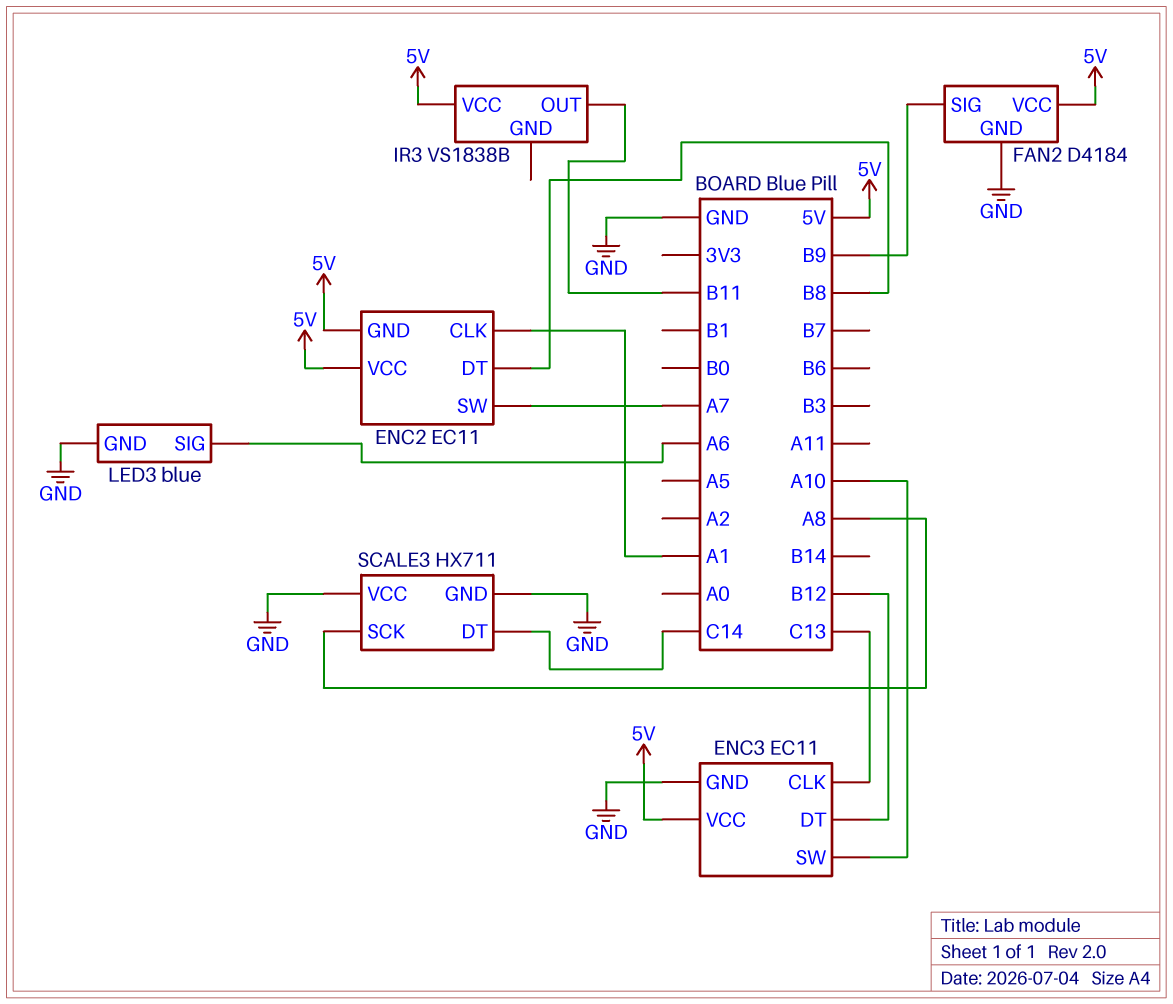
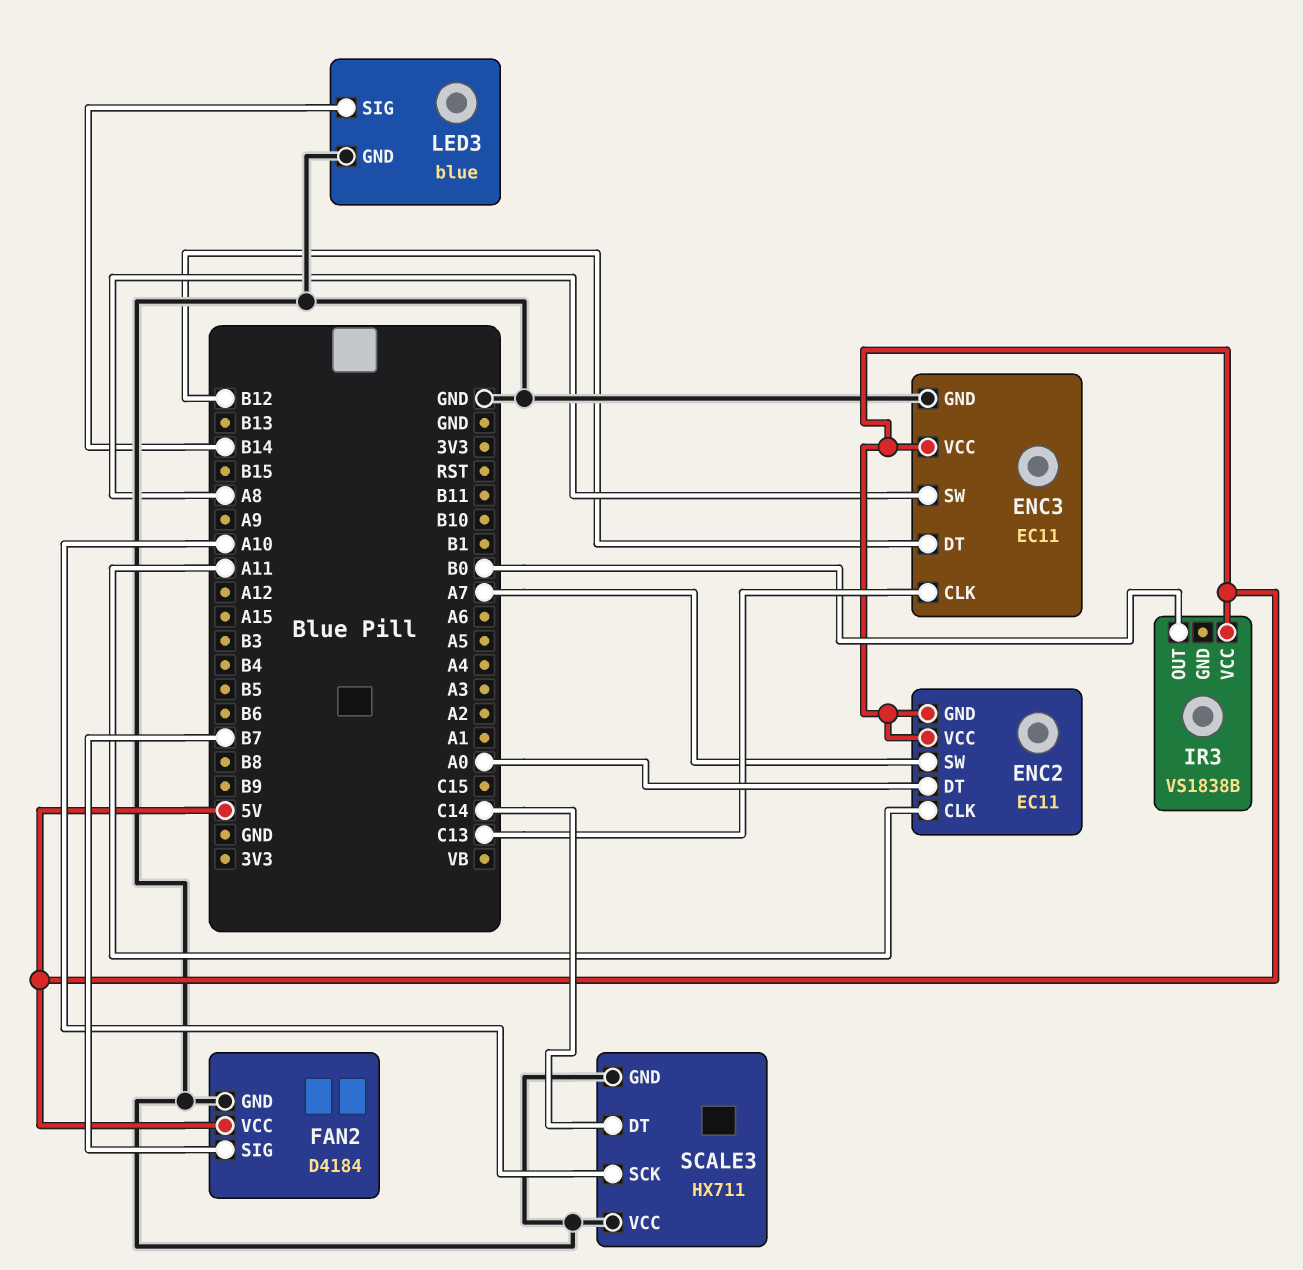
ENC2 pin CLK: A1 -> A11
ENC2 pin DT: B8 -> A0
ENC3 pin SW: A10 -> A8
FAN2 pin SIG: B9 -> B7
IR3 pin OUT: B11 -> B0
LED3 pin SIG: A6 -> B14
SCALE3 pin SCK: A8 -> A10

